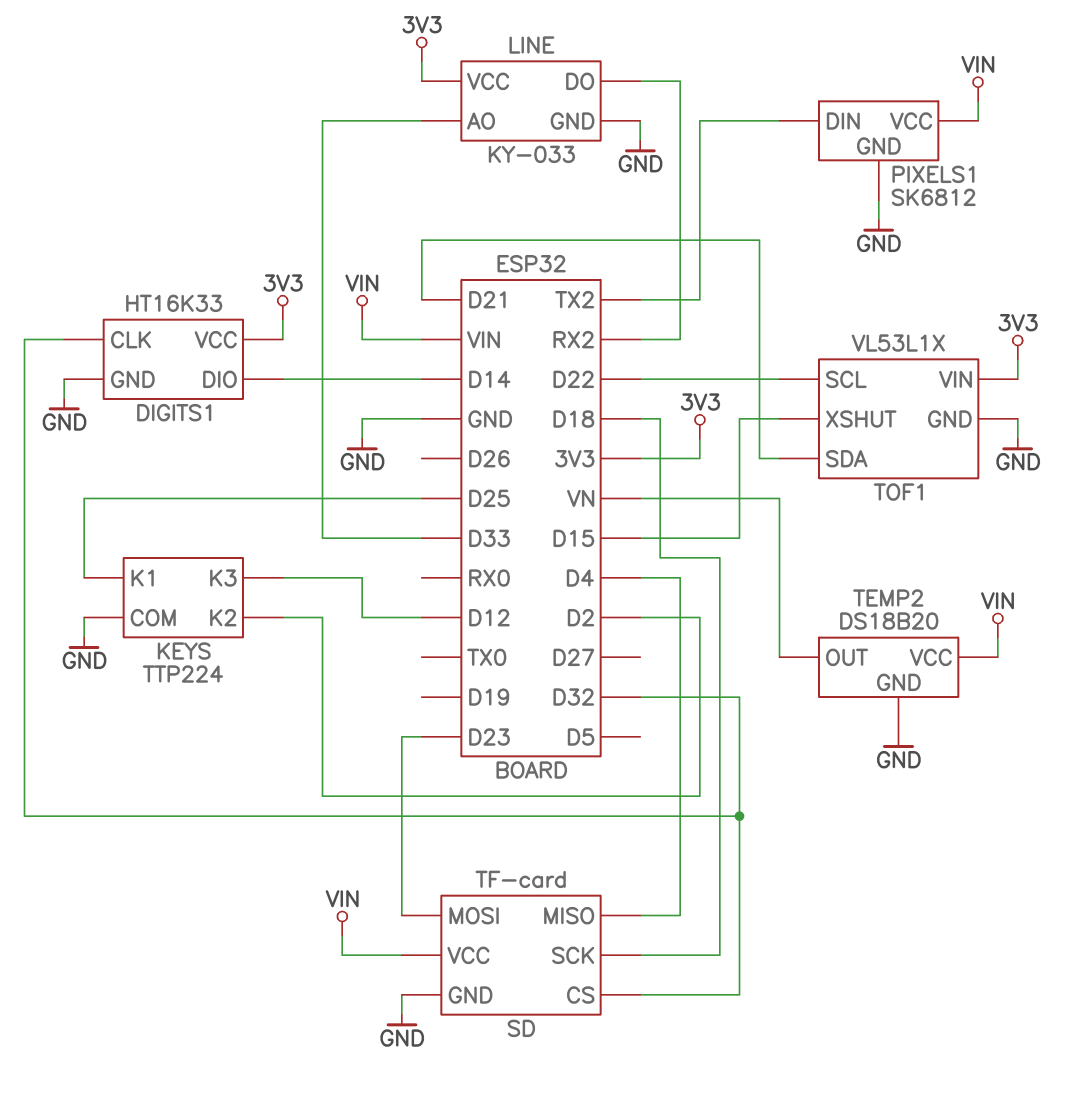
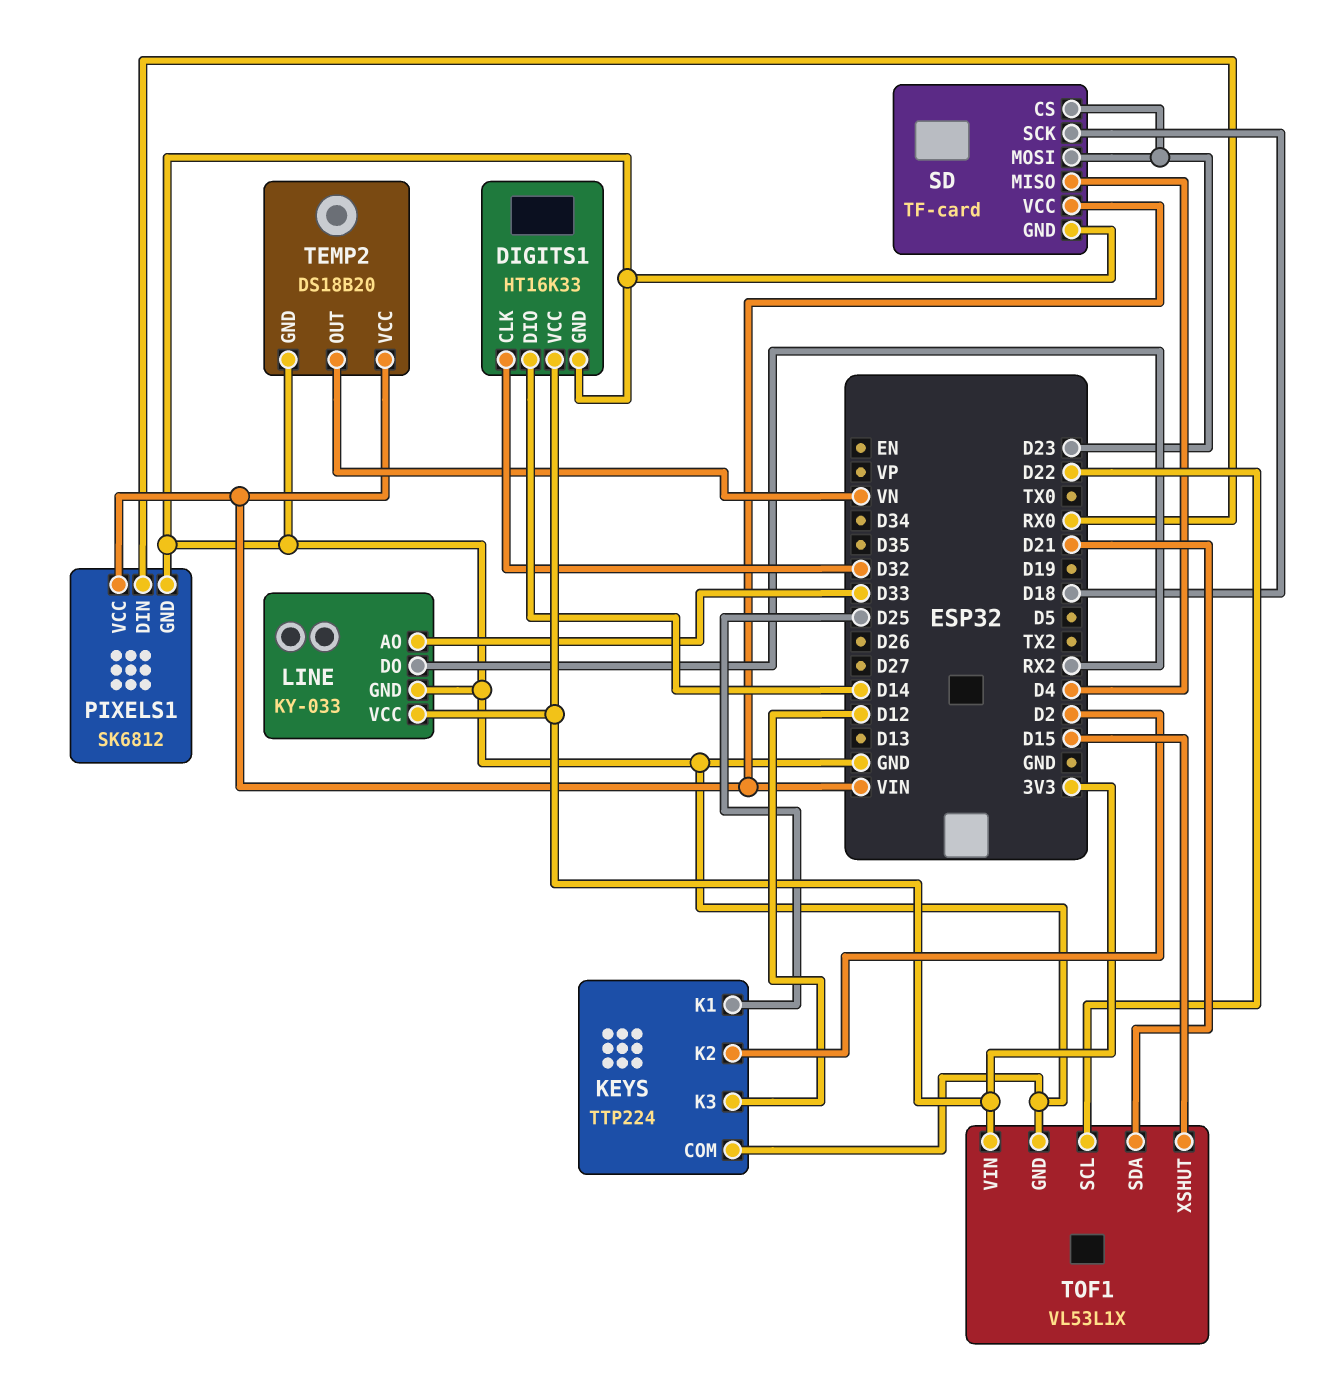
PIXELS1 pin DIN: TX2 -> RX0
SD pin CS: D32 -> D23

